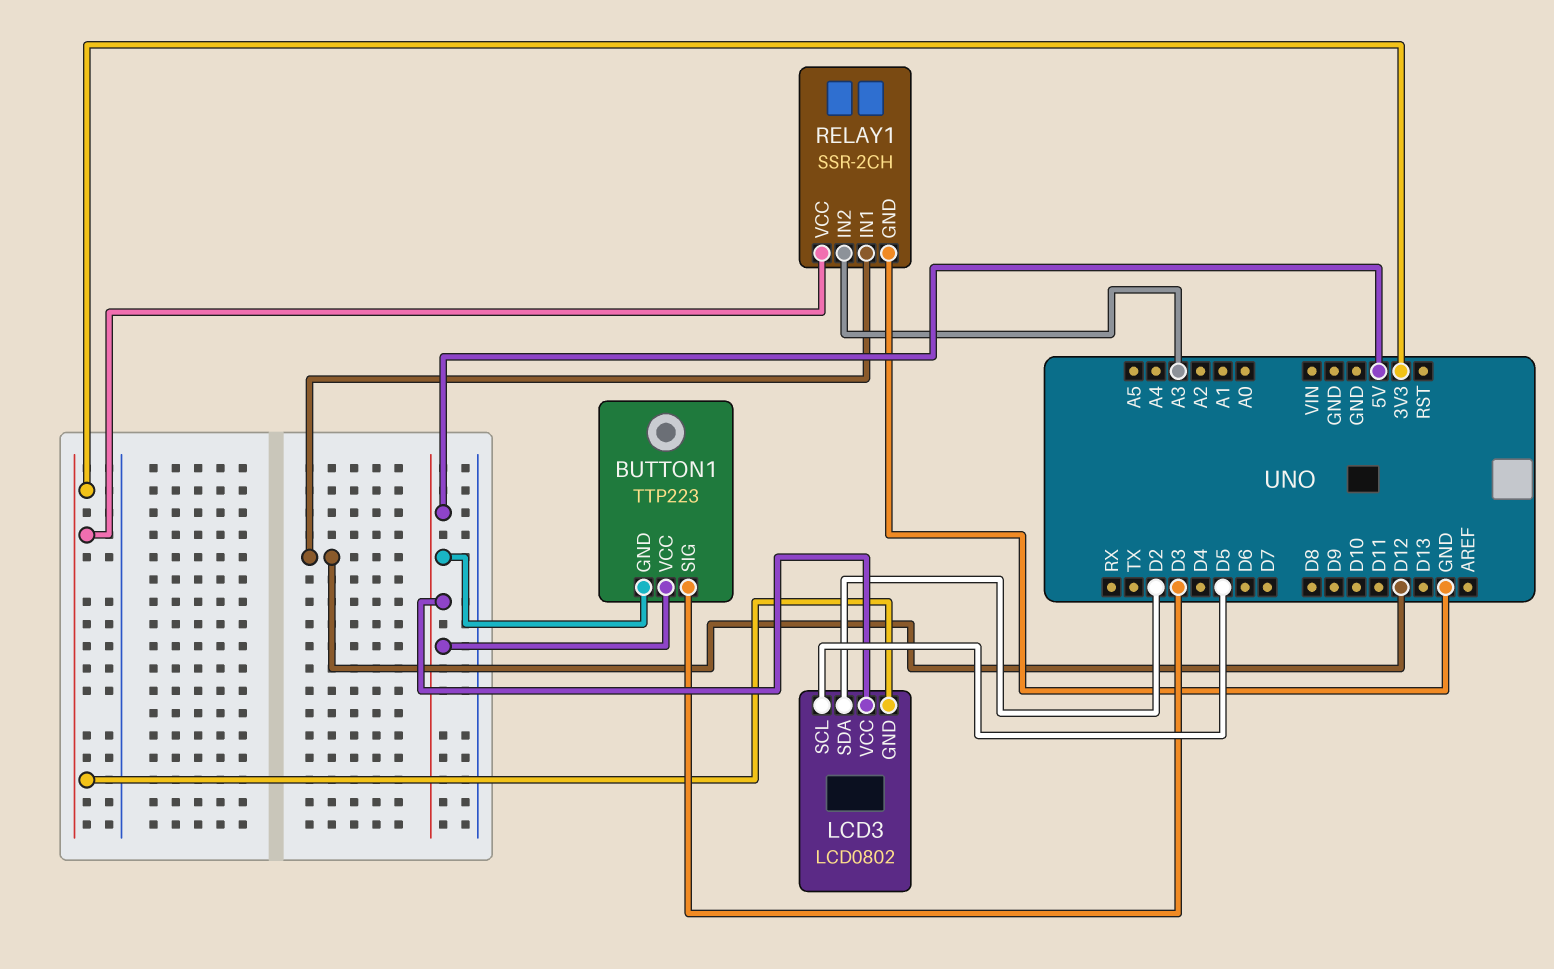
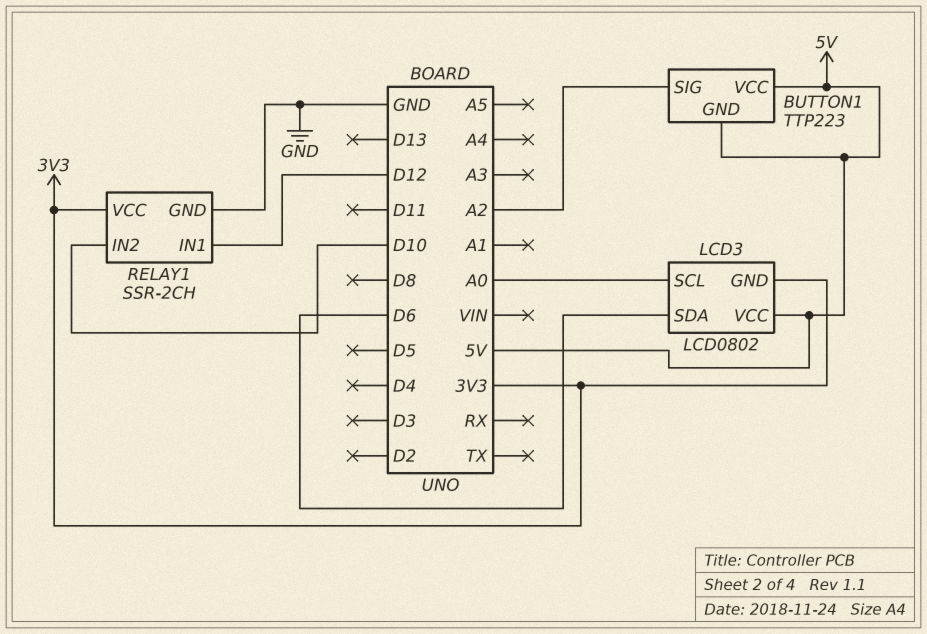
BUTTON1 pin SIG: D3 -> A2
LCD3 pin SCL: D5 -> A0
LCD3 pin SDA: D2 -> D6
RELAY1 pin IN2: A3 -> D10

